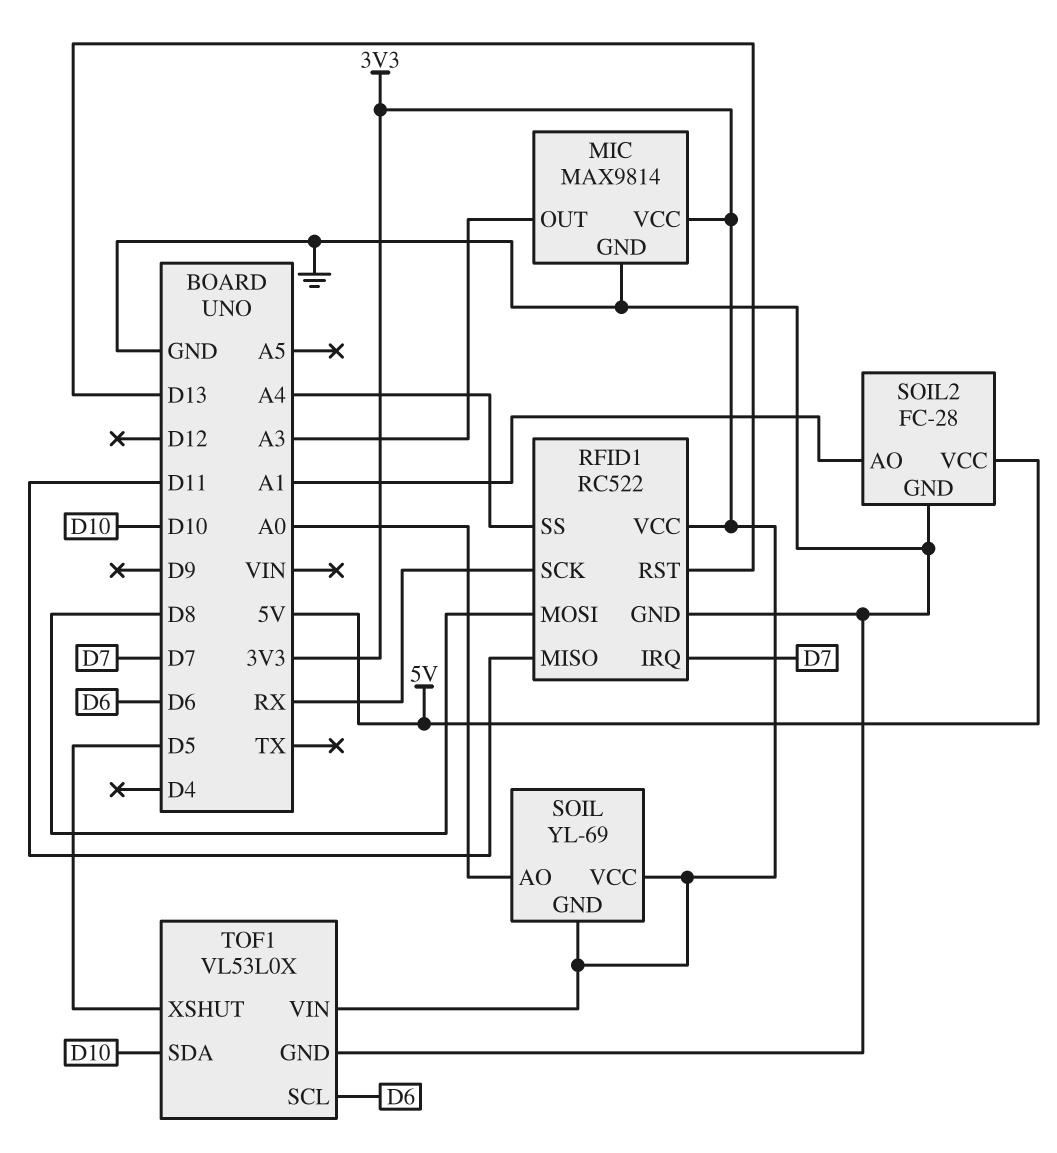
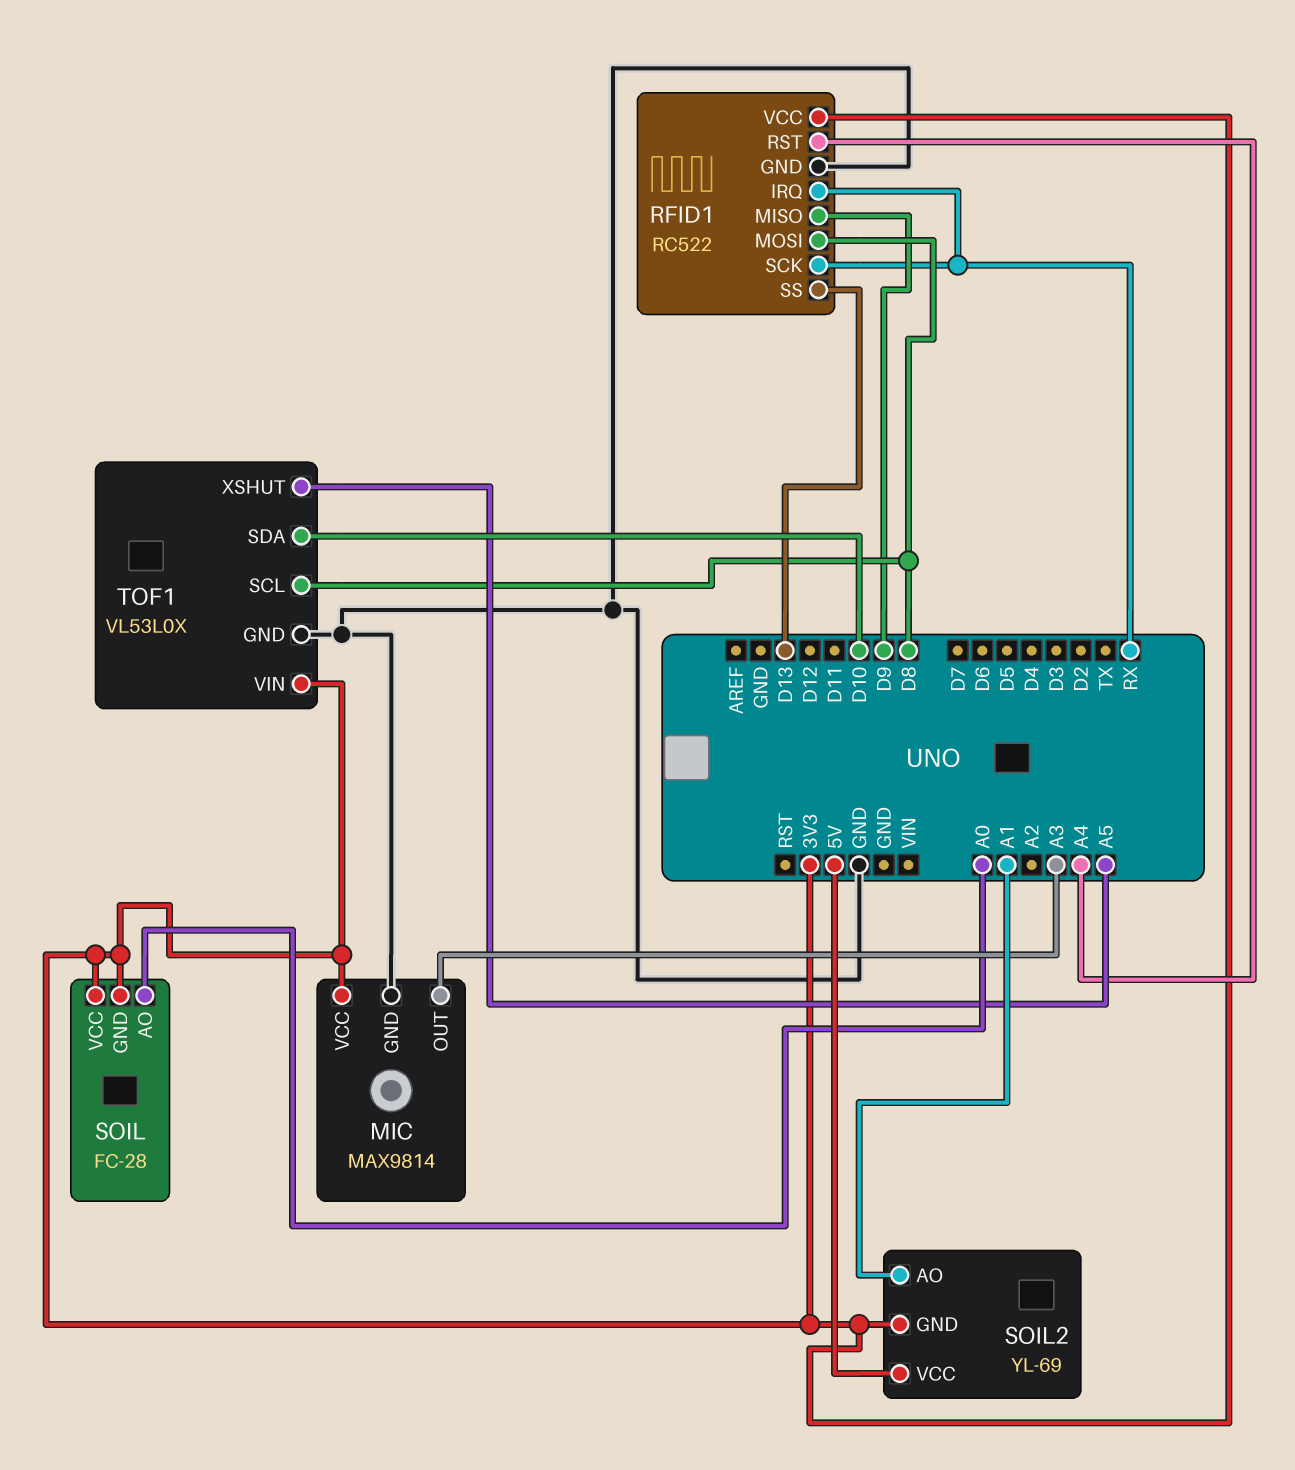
RFID1 pin IRQ: D7 -> RX
RFID1 pin MISO: D11 -> D9
RFID1 pin RST: D13 -> A4
RFID1 pin SS: A4 -> D13
SOIL: YL-69 -> FC-28
SOIL2: FC-28 -> YL-69
SOIL2 pin GND: GND -> 3V3
TOF1 pin SCL: D6 -> D8
TOF1 pin XSHUT: D5 -> A5

